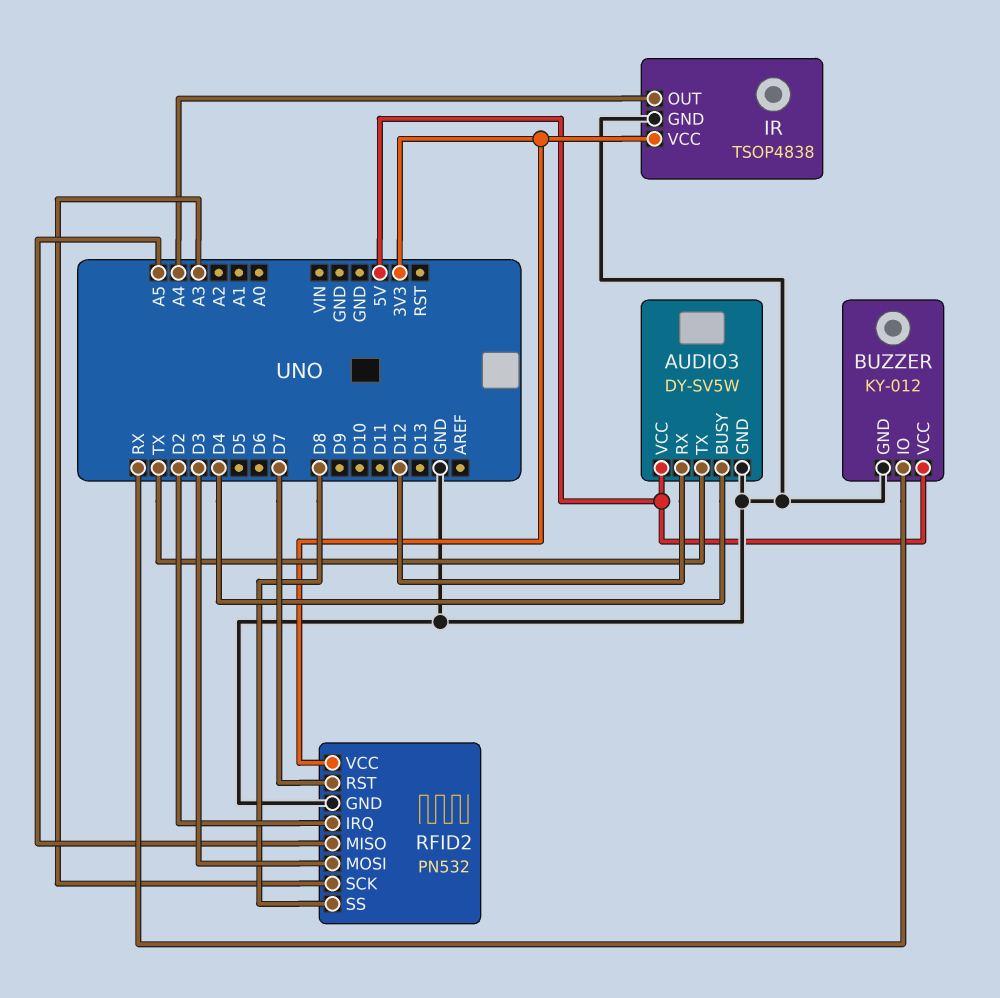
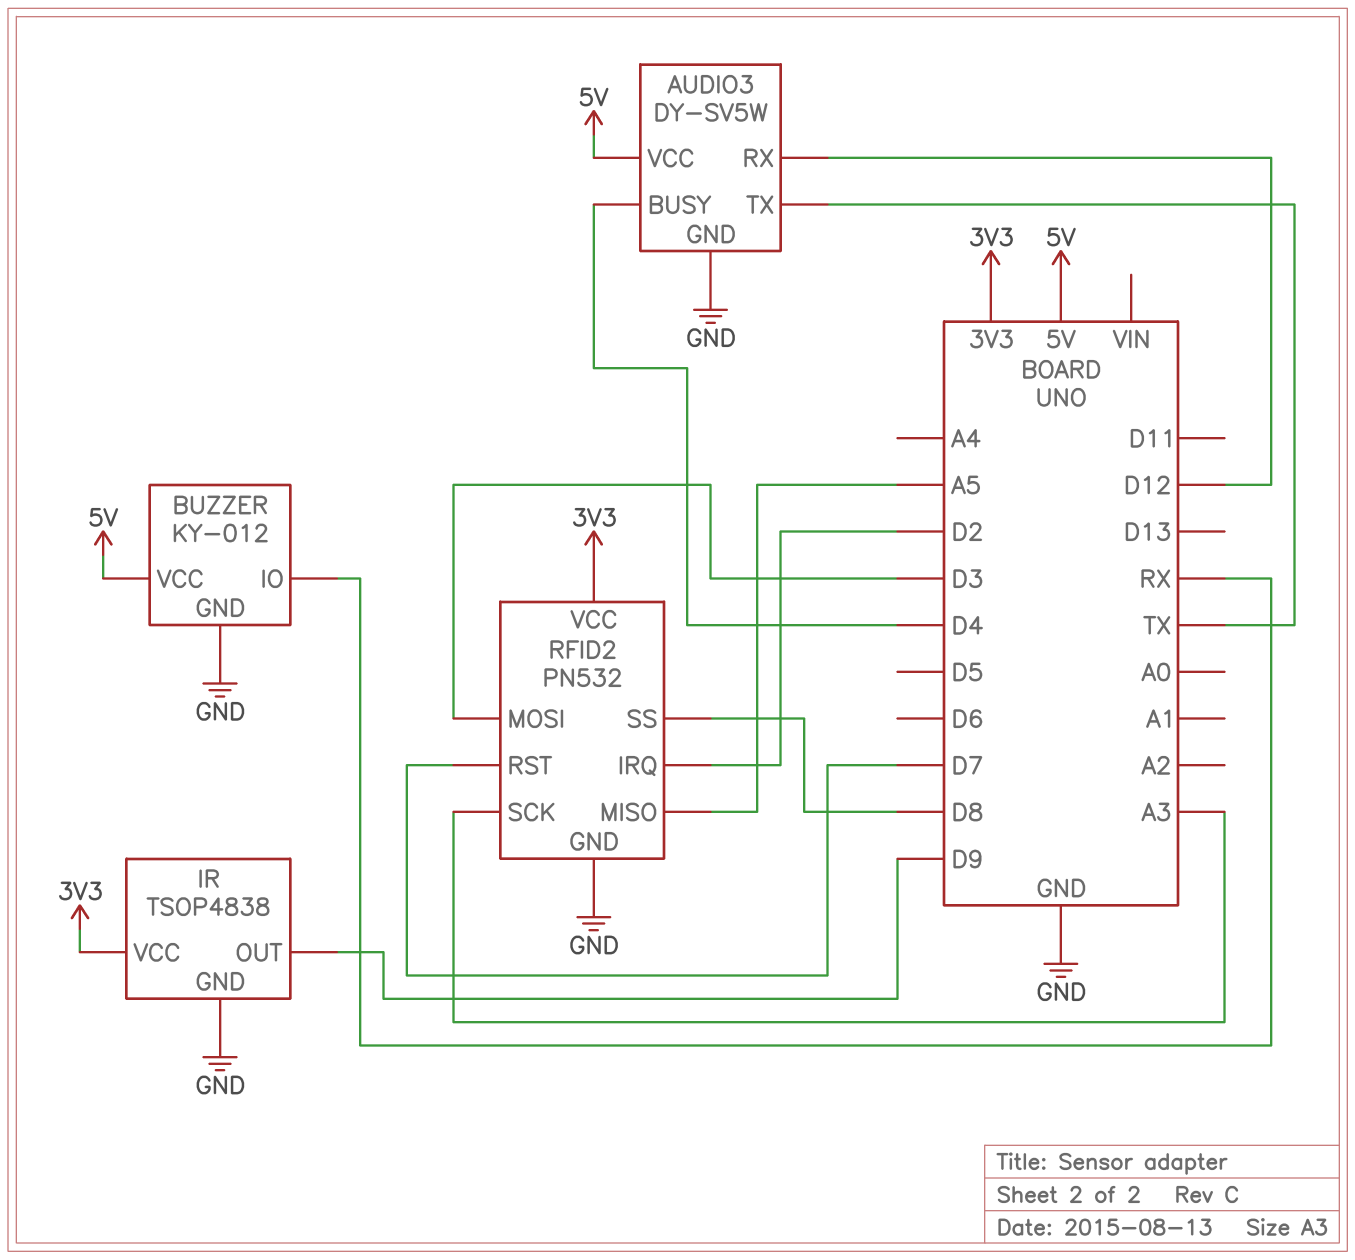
IR pin OUT: A4 -> D9

